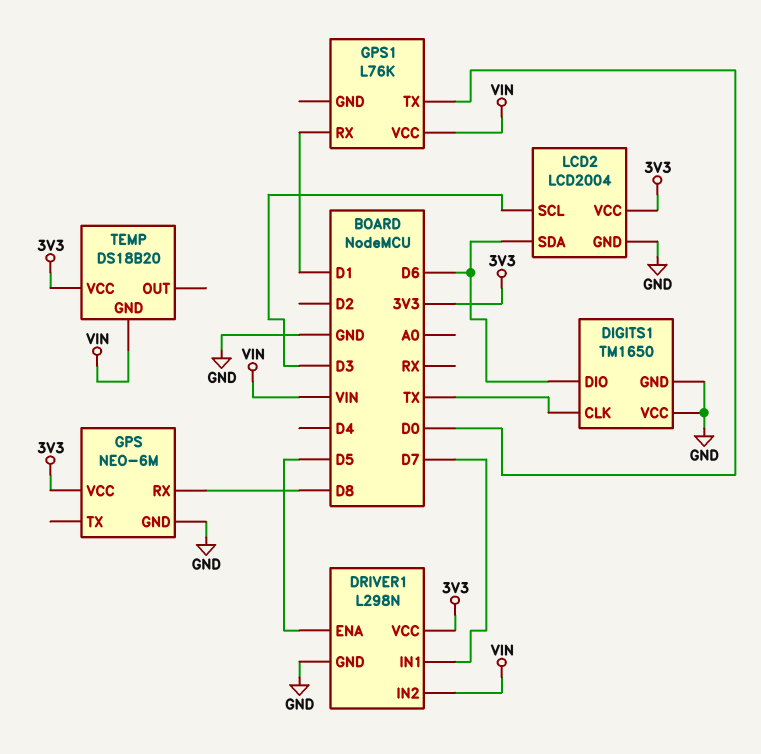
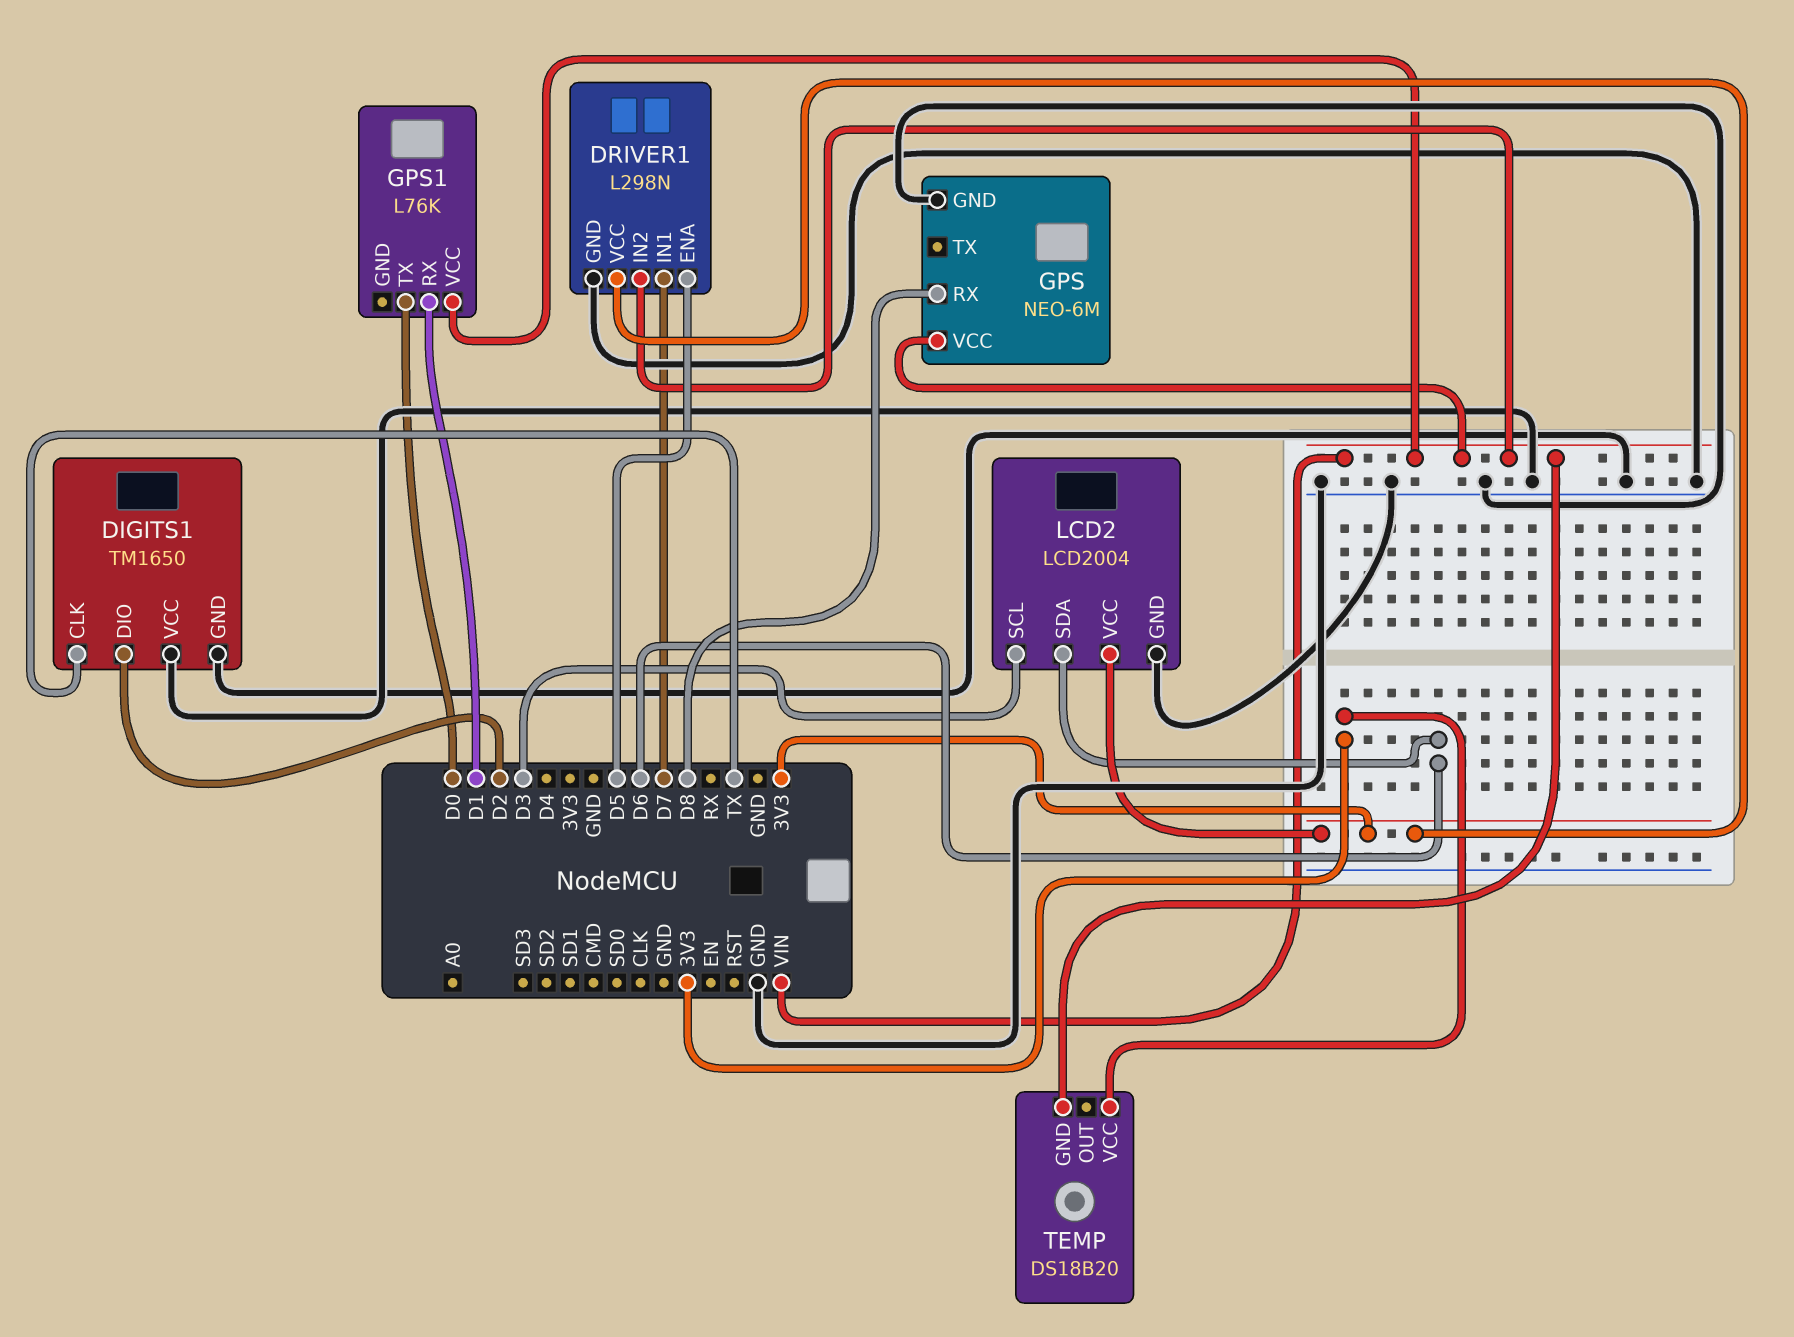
DIGITS1 pin DIO: D6 -> D2
GPS pin VCC: 3V3 -> VIN

